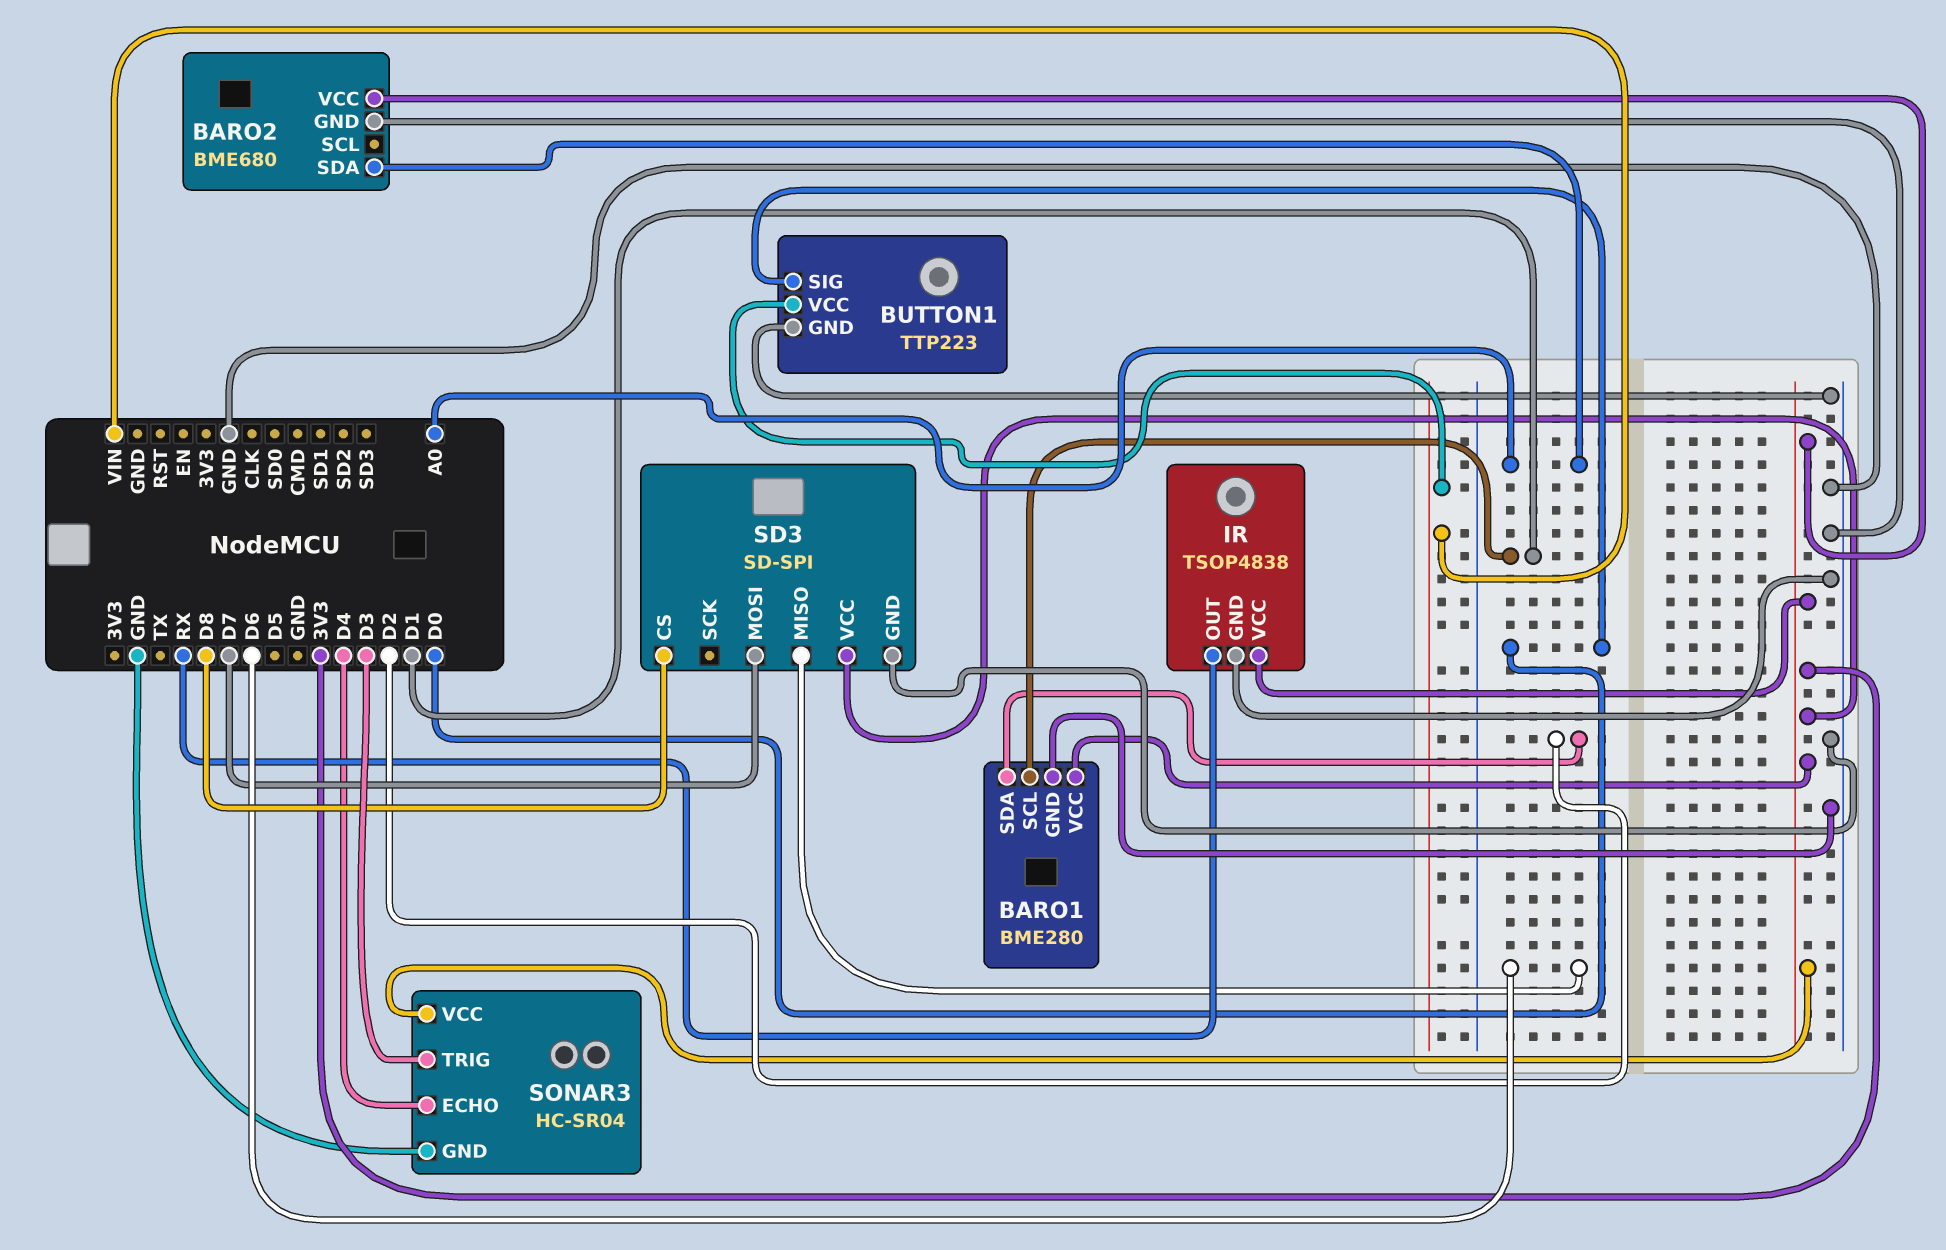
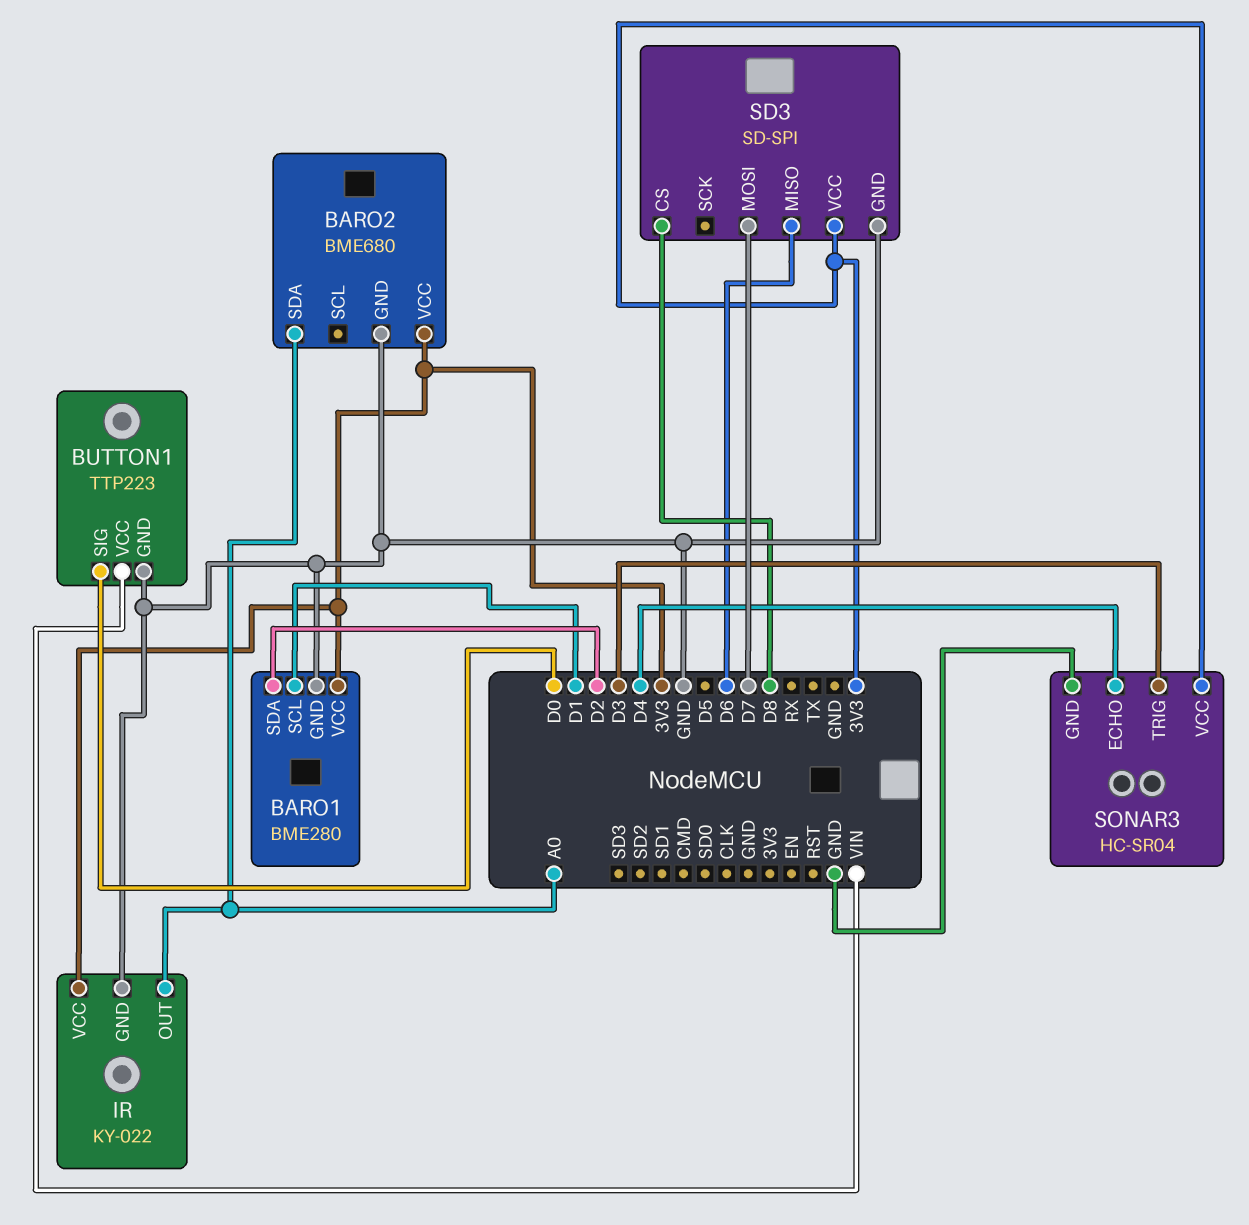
IR: TSOP4838 -> KY-022
IR pin OUT: RX -> A0

